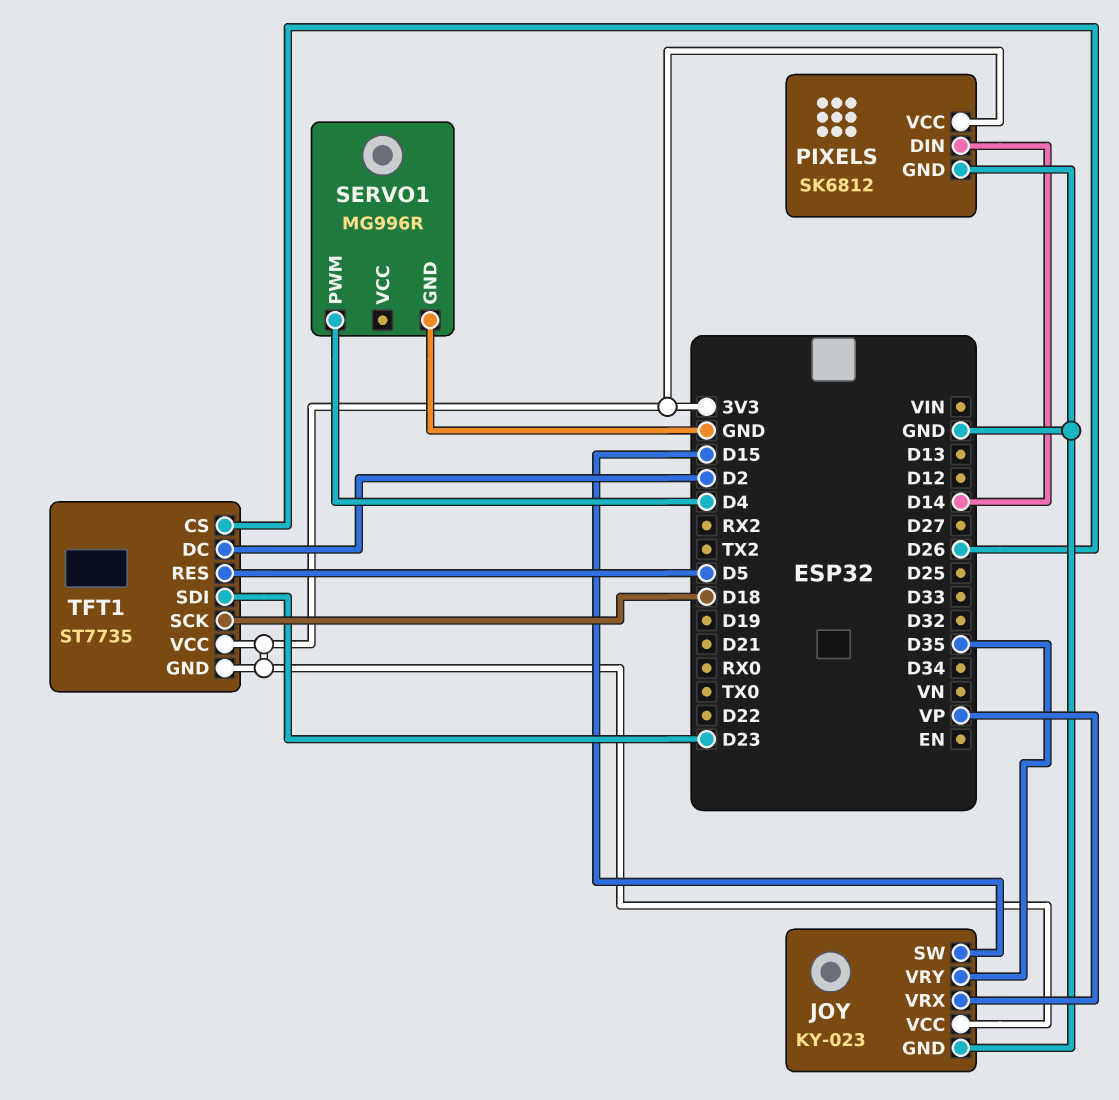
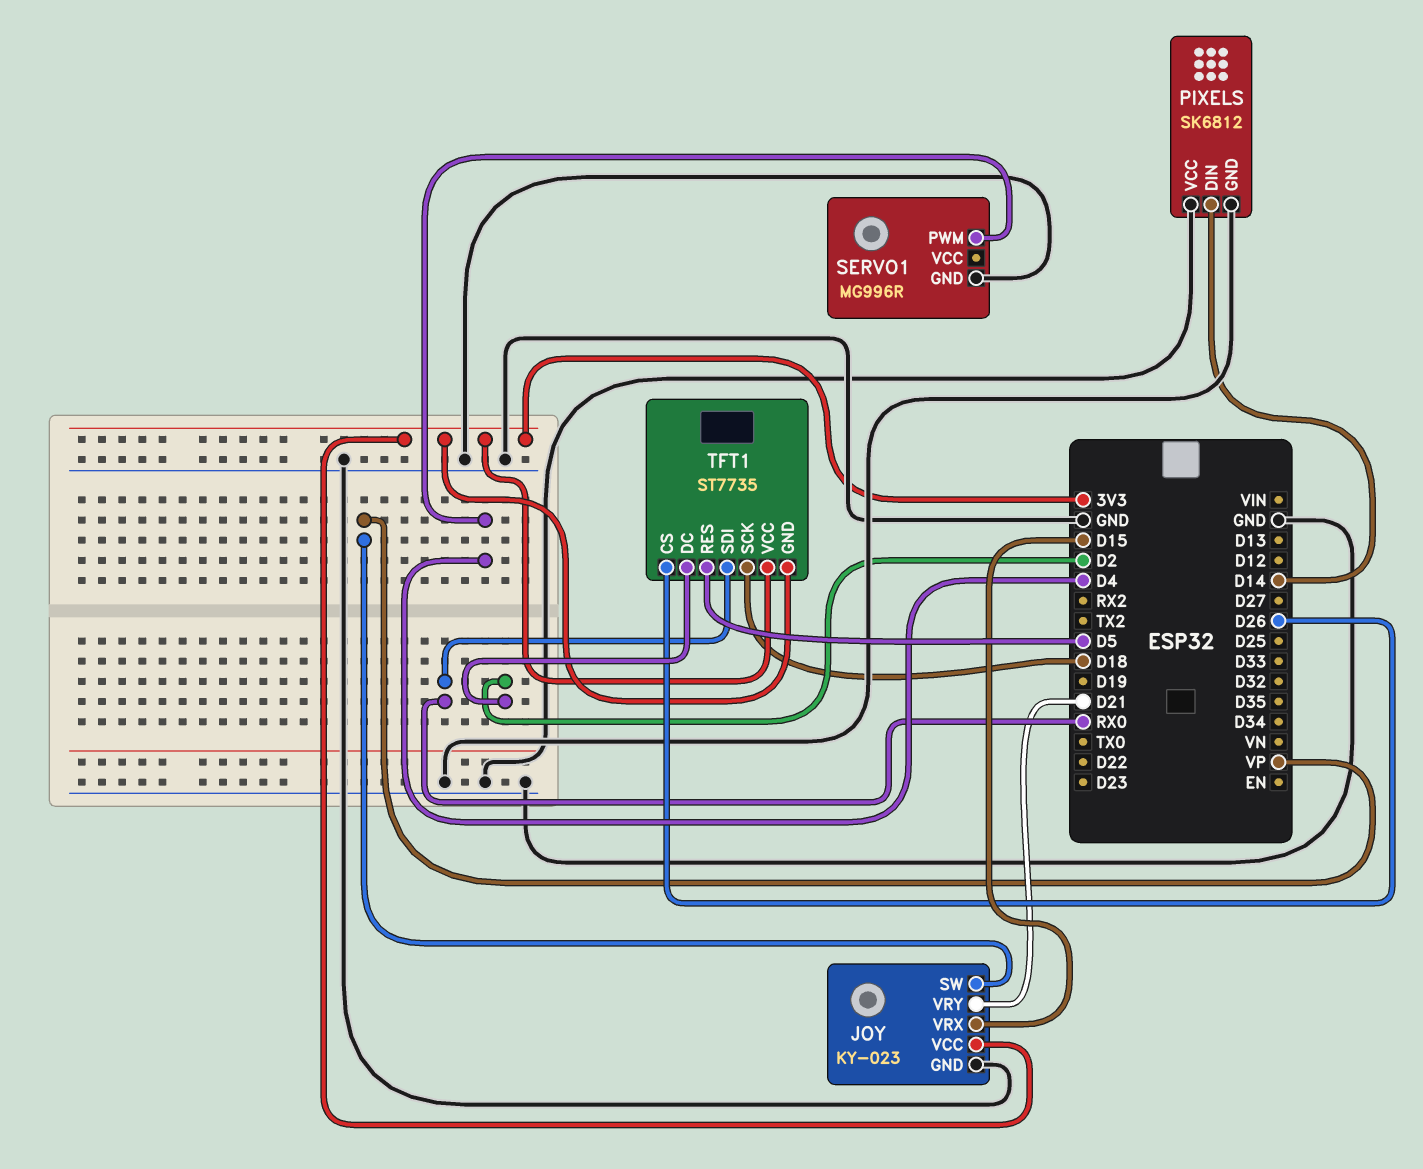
JOY pin SW: D15 -> VP
JOY pin VRX: VP -> D15
JOY pin VRY: D35 -> D21
PIXELS pin VCC: 3V3 -> GND
TFT1 pin SDI: D23 -> RX0

